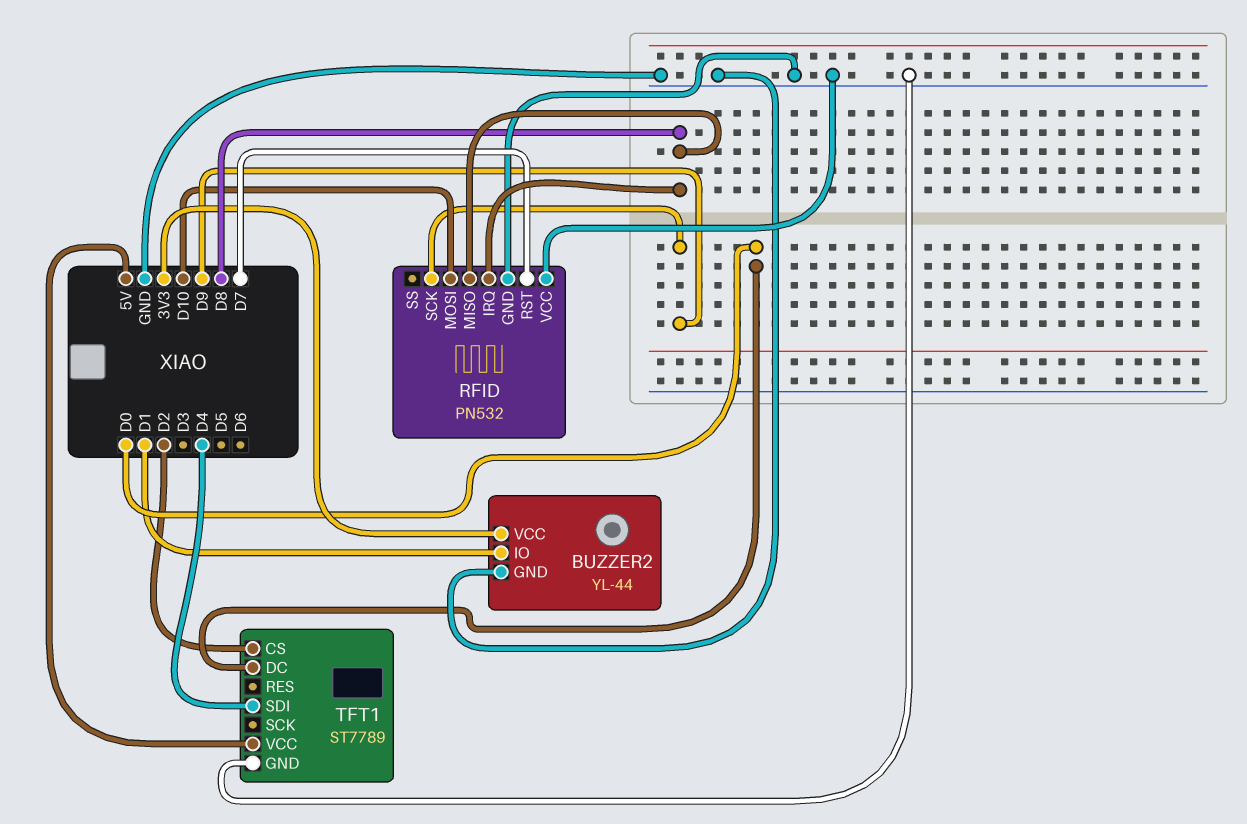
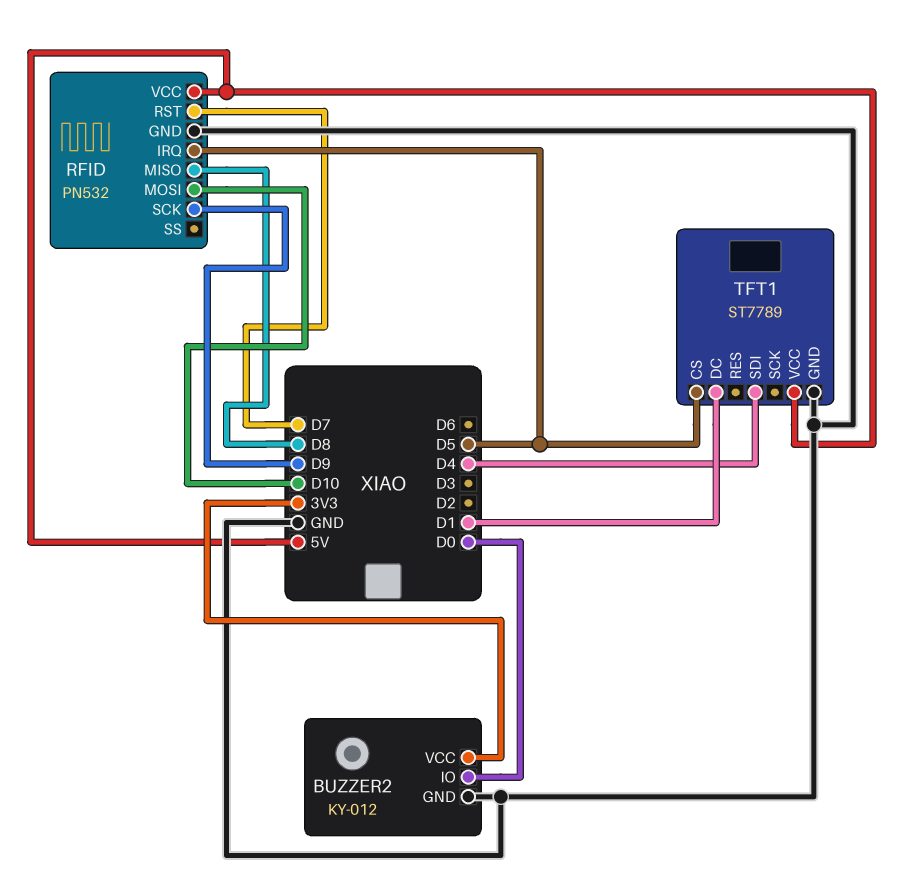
BUZZER2: YL-44 -> KY-012
BUZZER2 pin IO: D1 -> D0
RFID pin IRQ: D8 -> D5
RFID pin VCC: GND -> 5V
TFT1 pin CS: D2 -> D5
TFT1 pin DC: D0 -> D1

